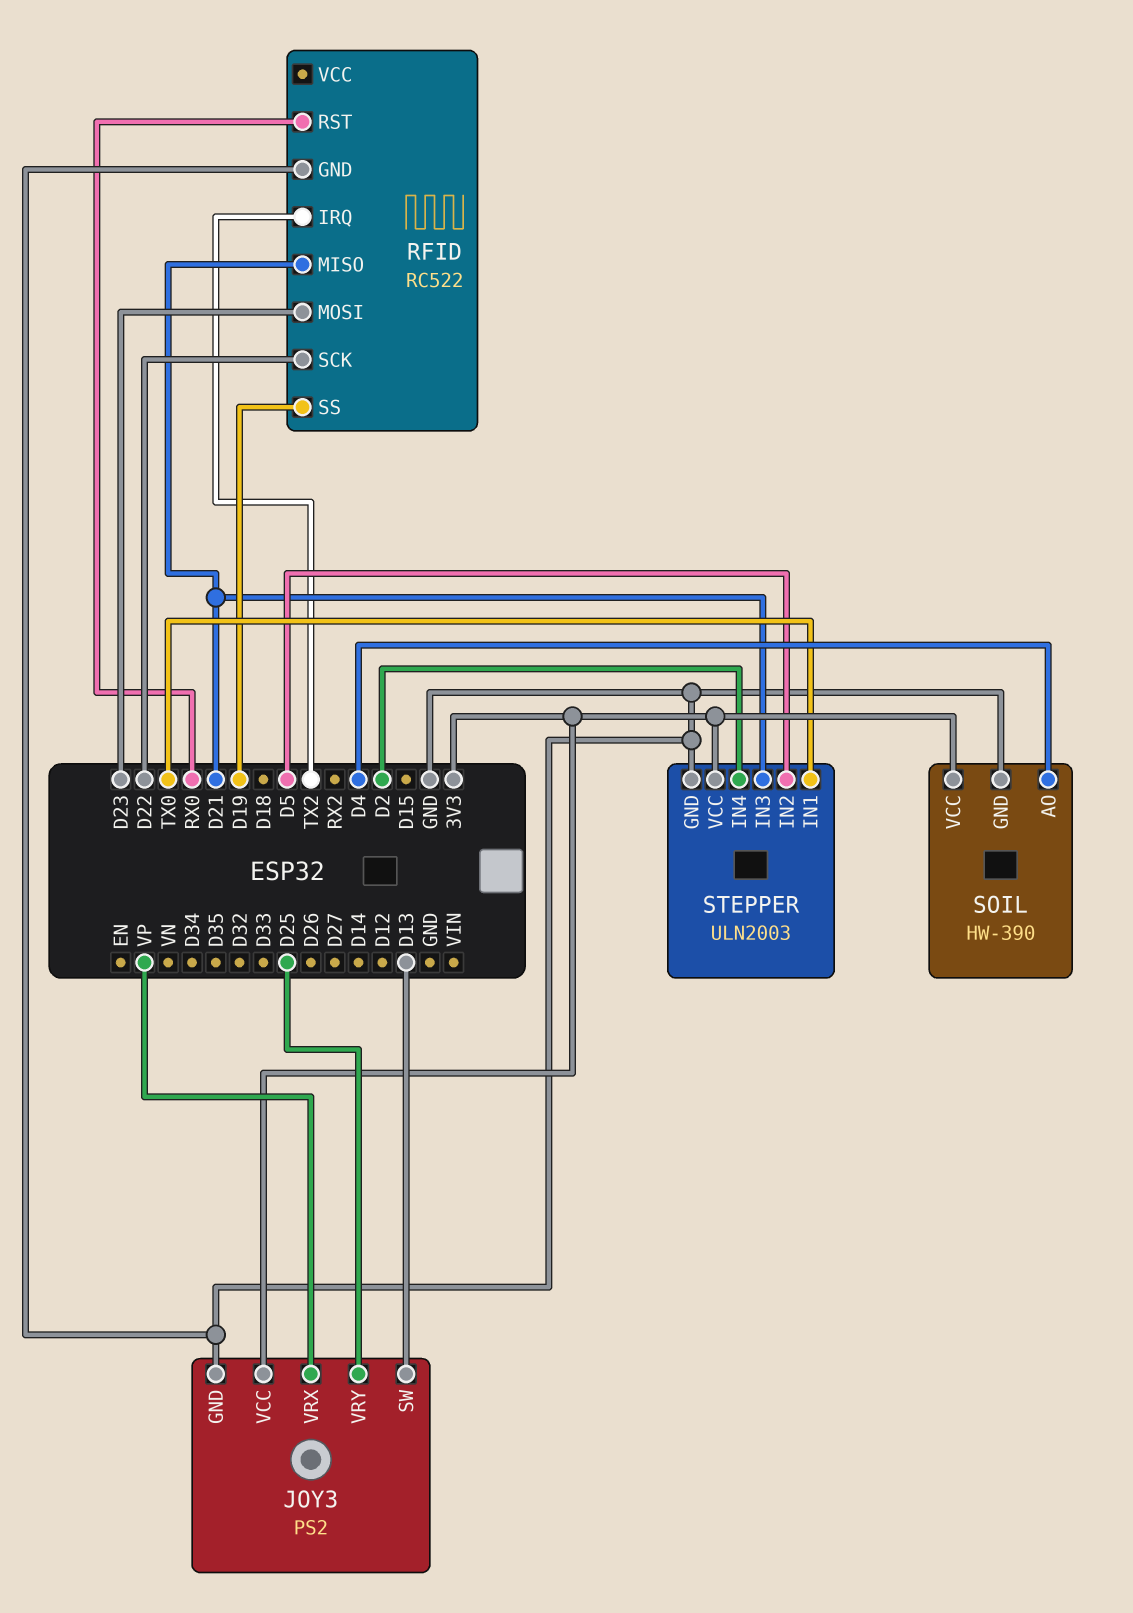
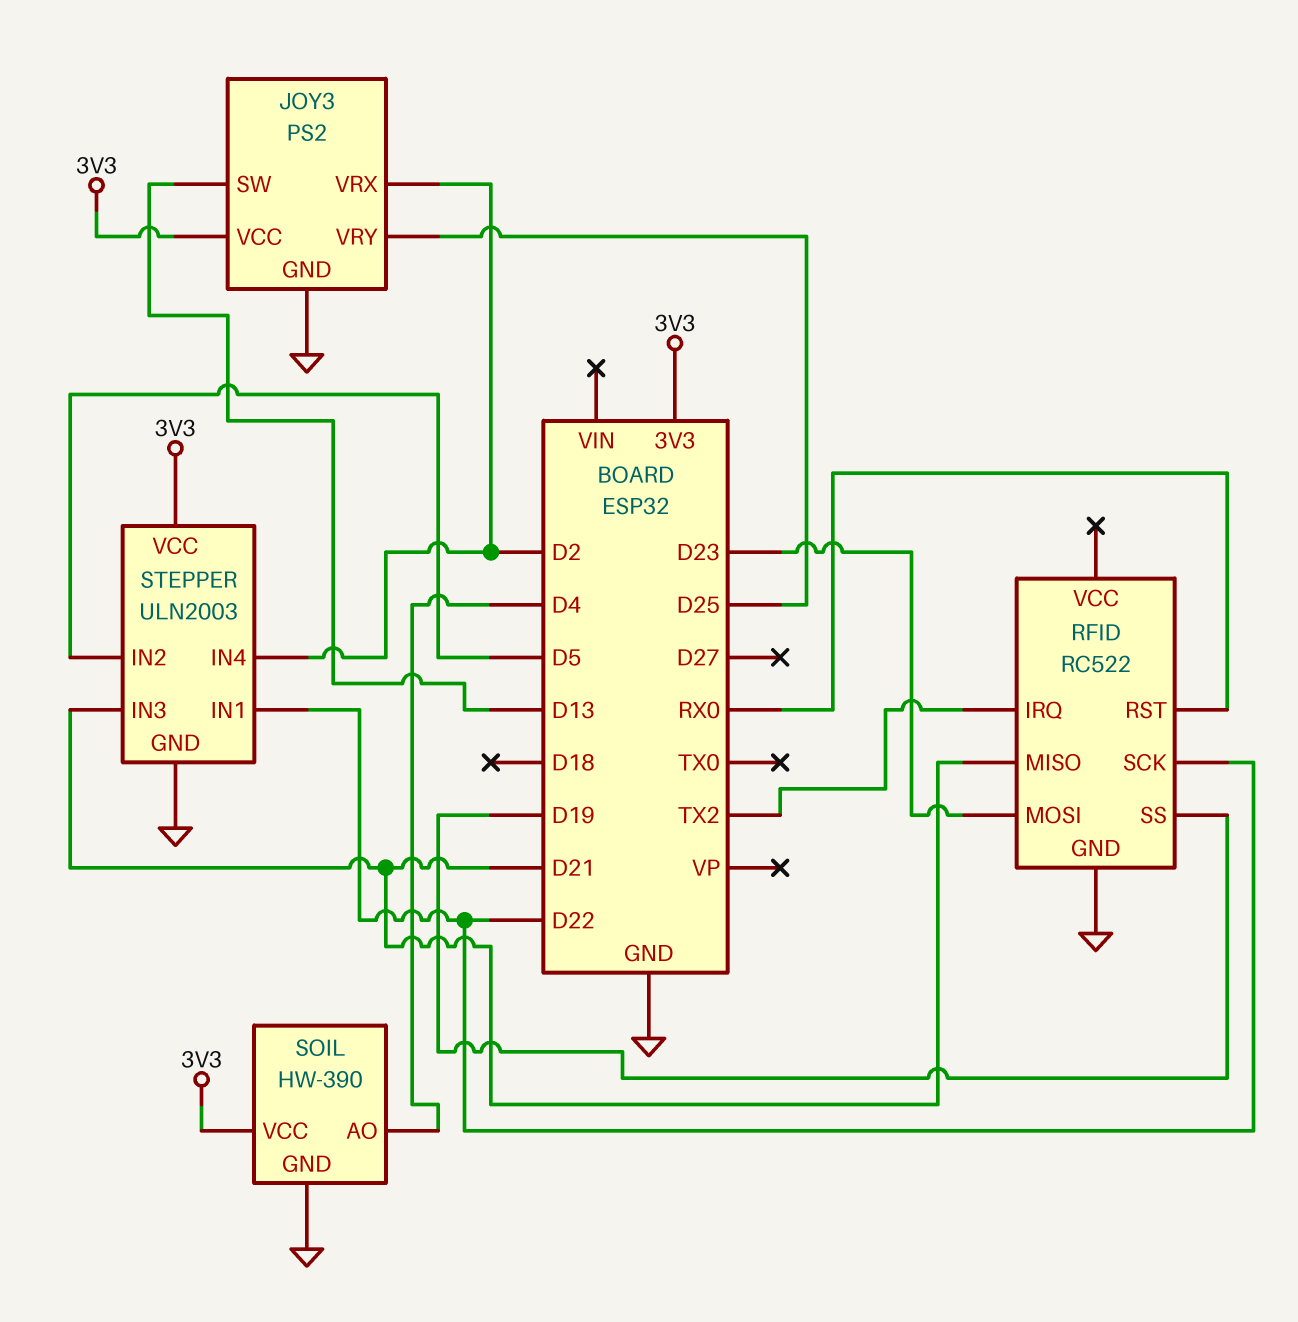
JOY3 pin VRX: VP -> D2
STEPPER pin IN1: TX0 -> D22

